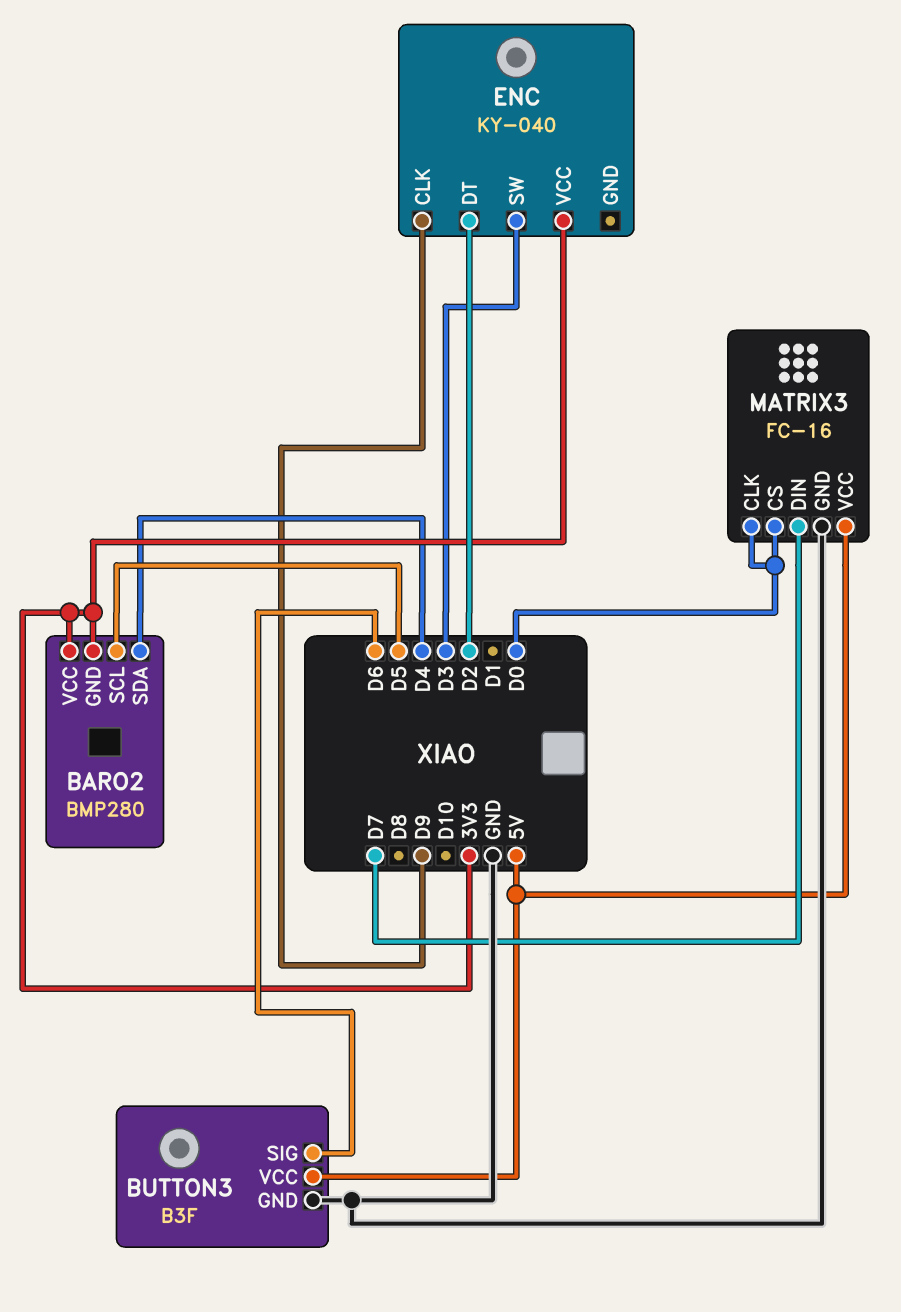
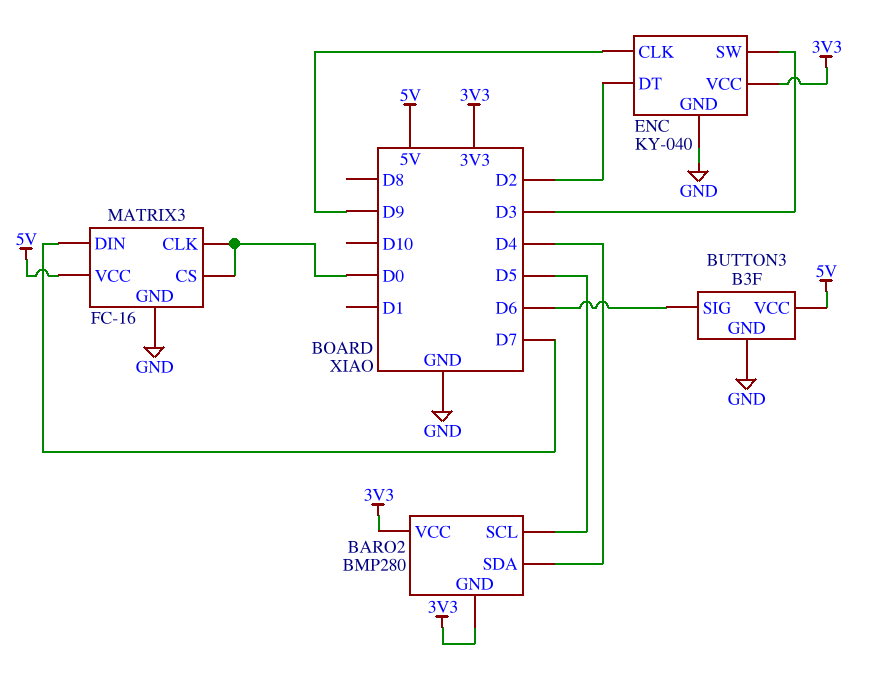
ENC pin GND: none -> GND

